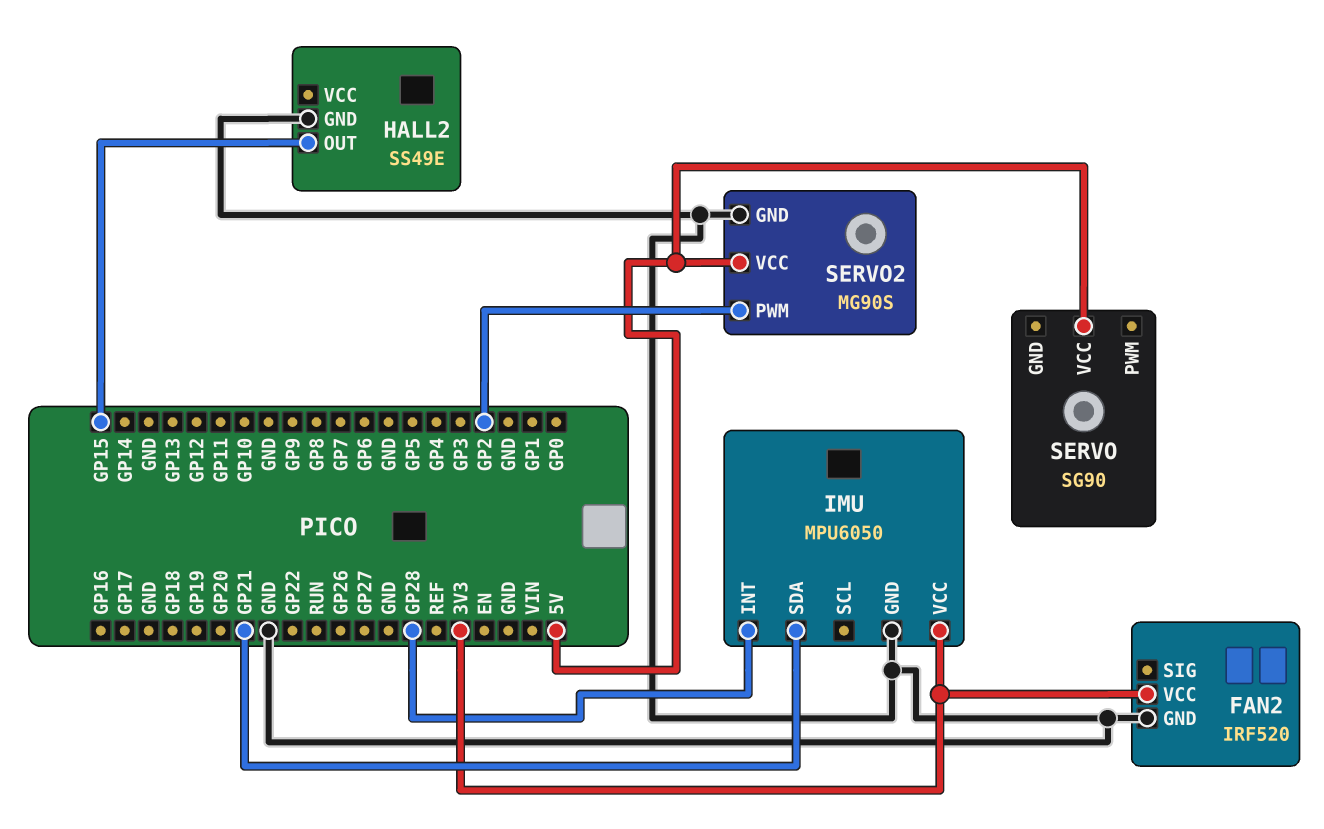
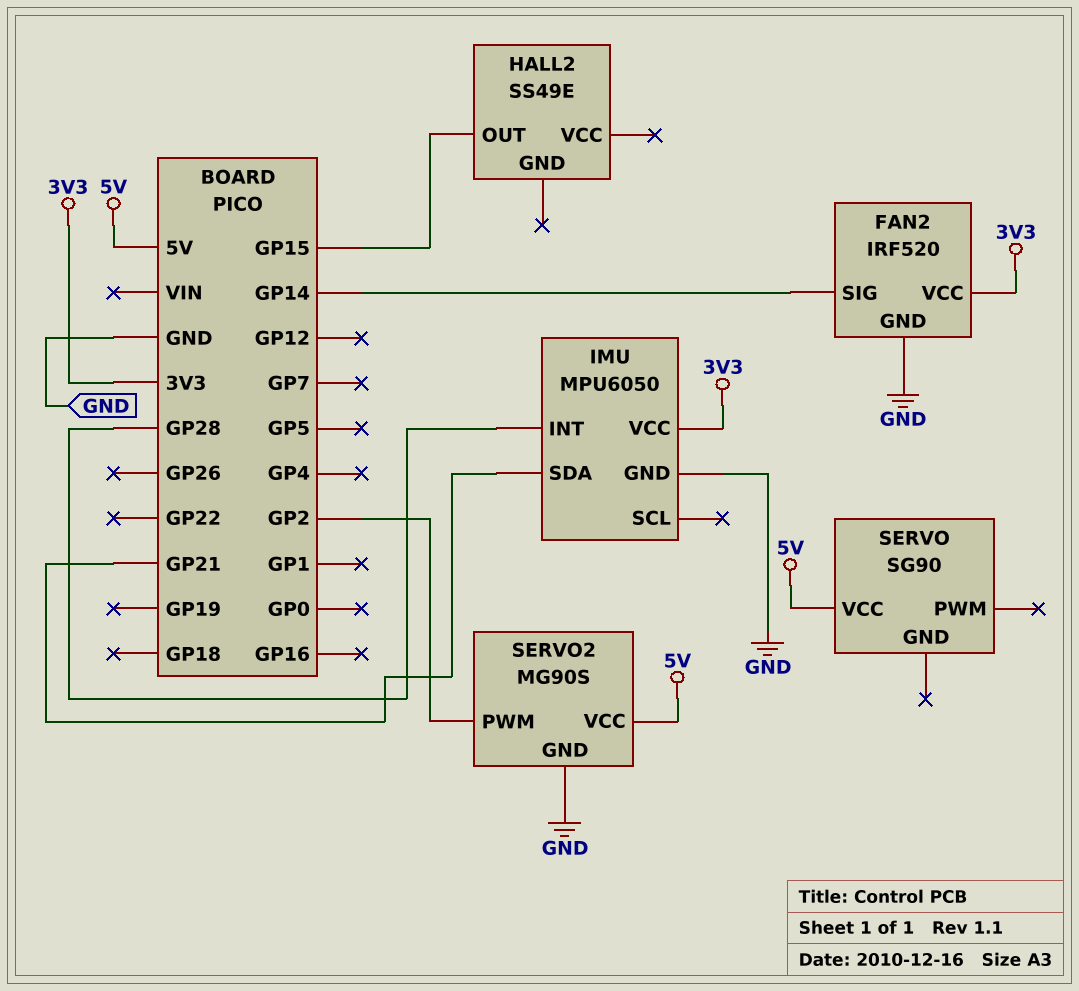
FAN2 pin SIG: none -> GP14
HALL2 pin GND: GND -> none

